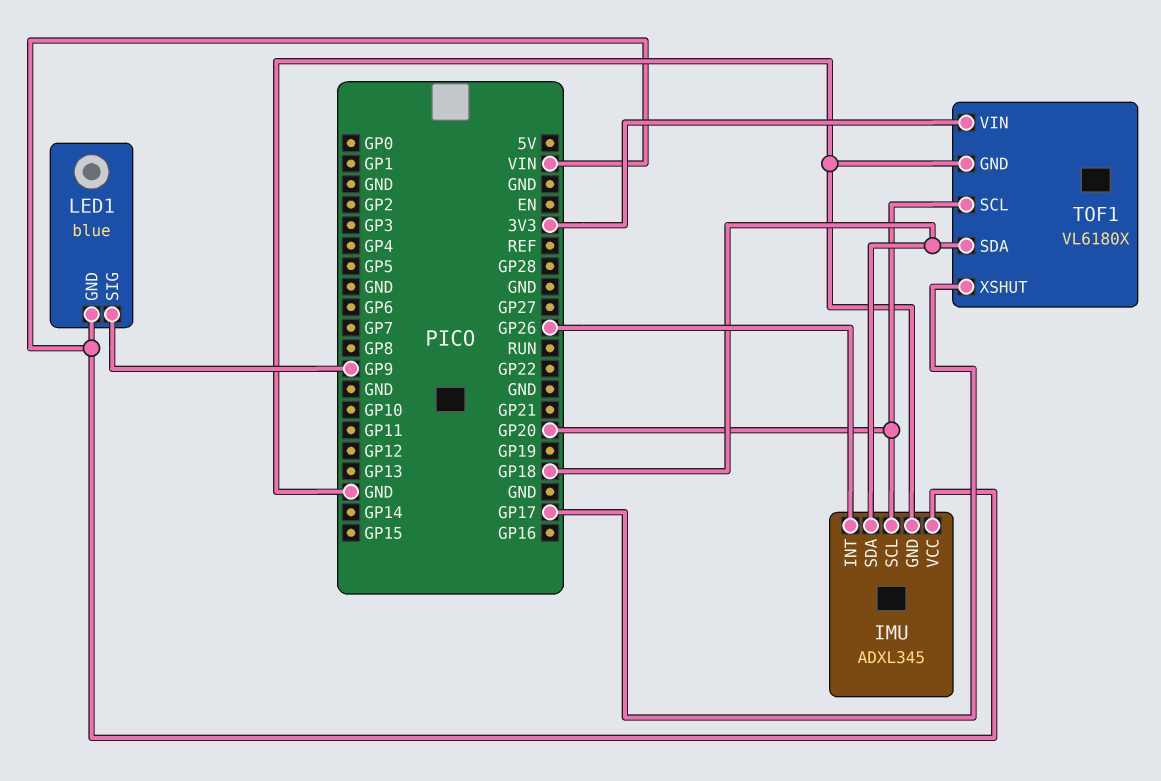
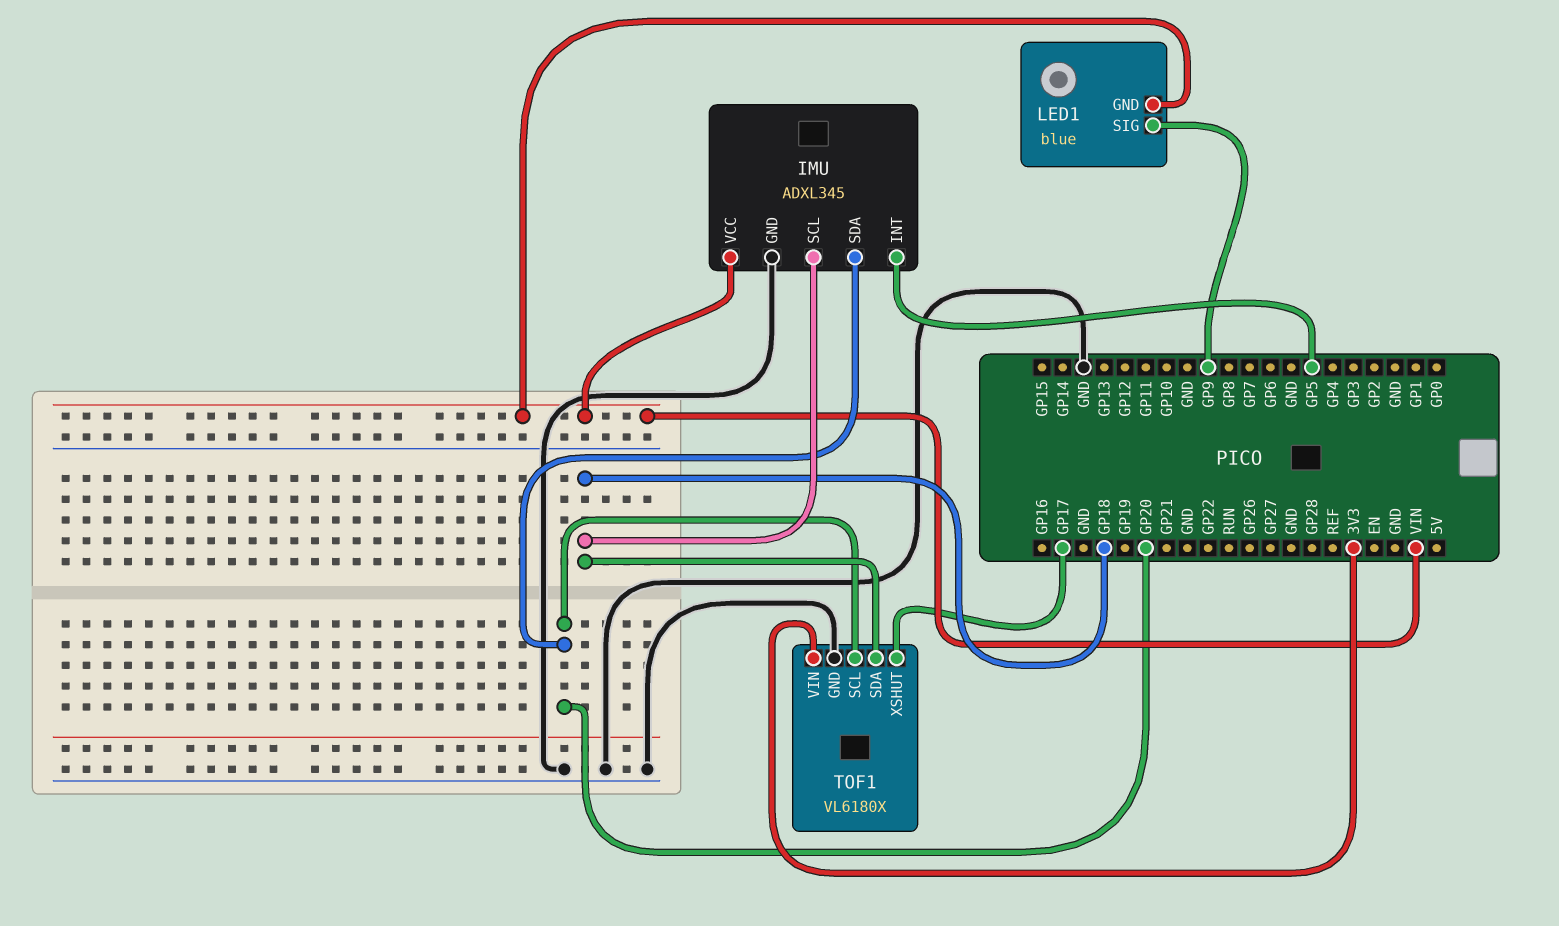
IMU pin INT: GP26 -> GP5
IMU pin SCL: GP20 -> GP18
IMU pin SDA: GP18 -> GP20

